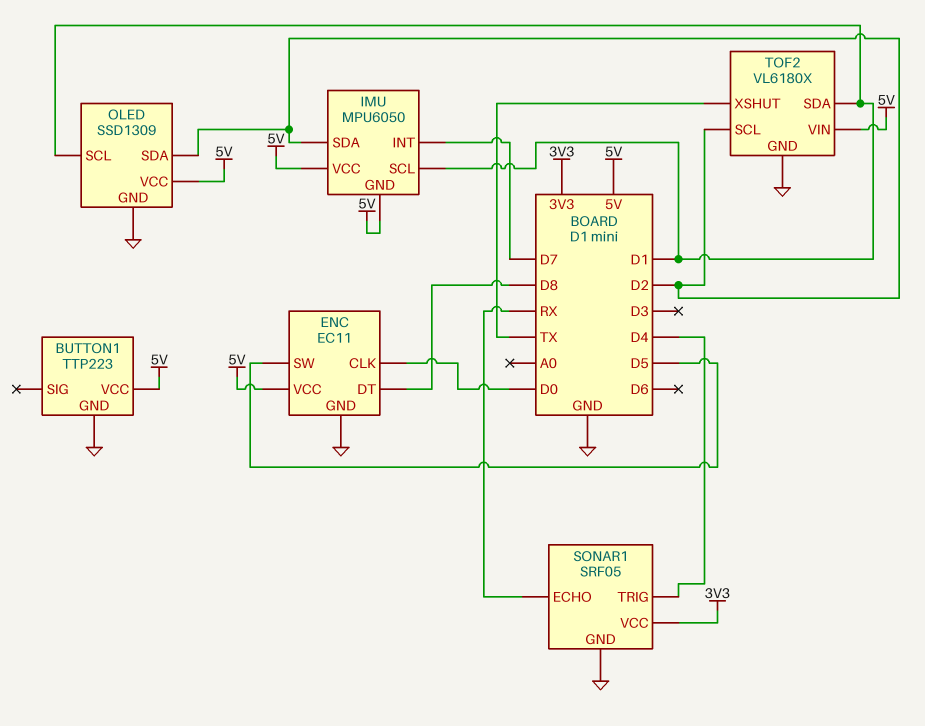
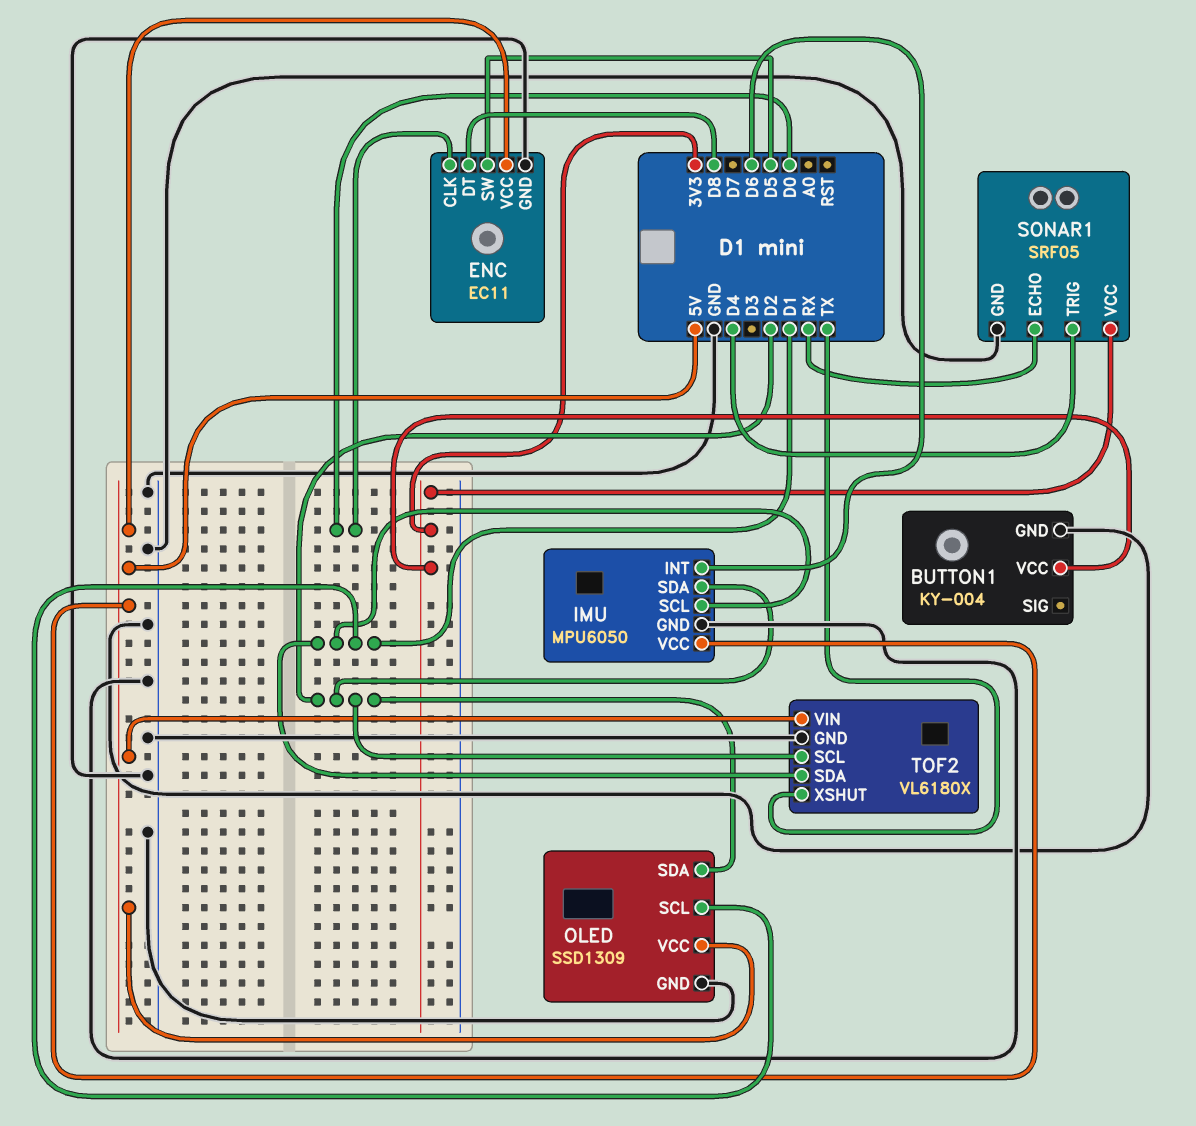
BUTTON1: TTP223 -> KY-004
BUTTON1 pin VCC: 5V -> 3V3
IMU pin GND: 5V -> GND
IMU pin INT: D7 -> D6

